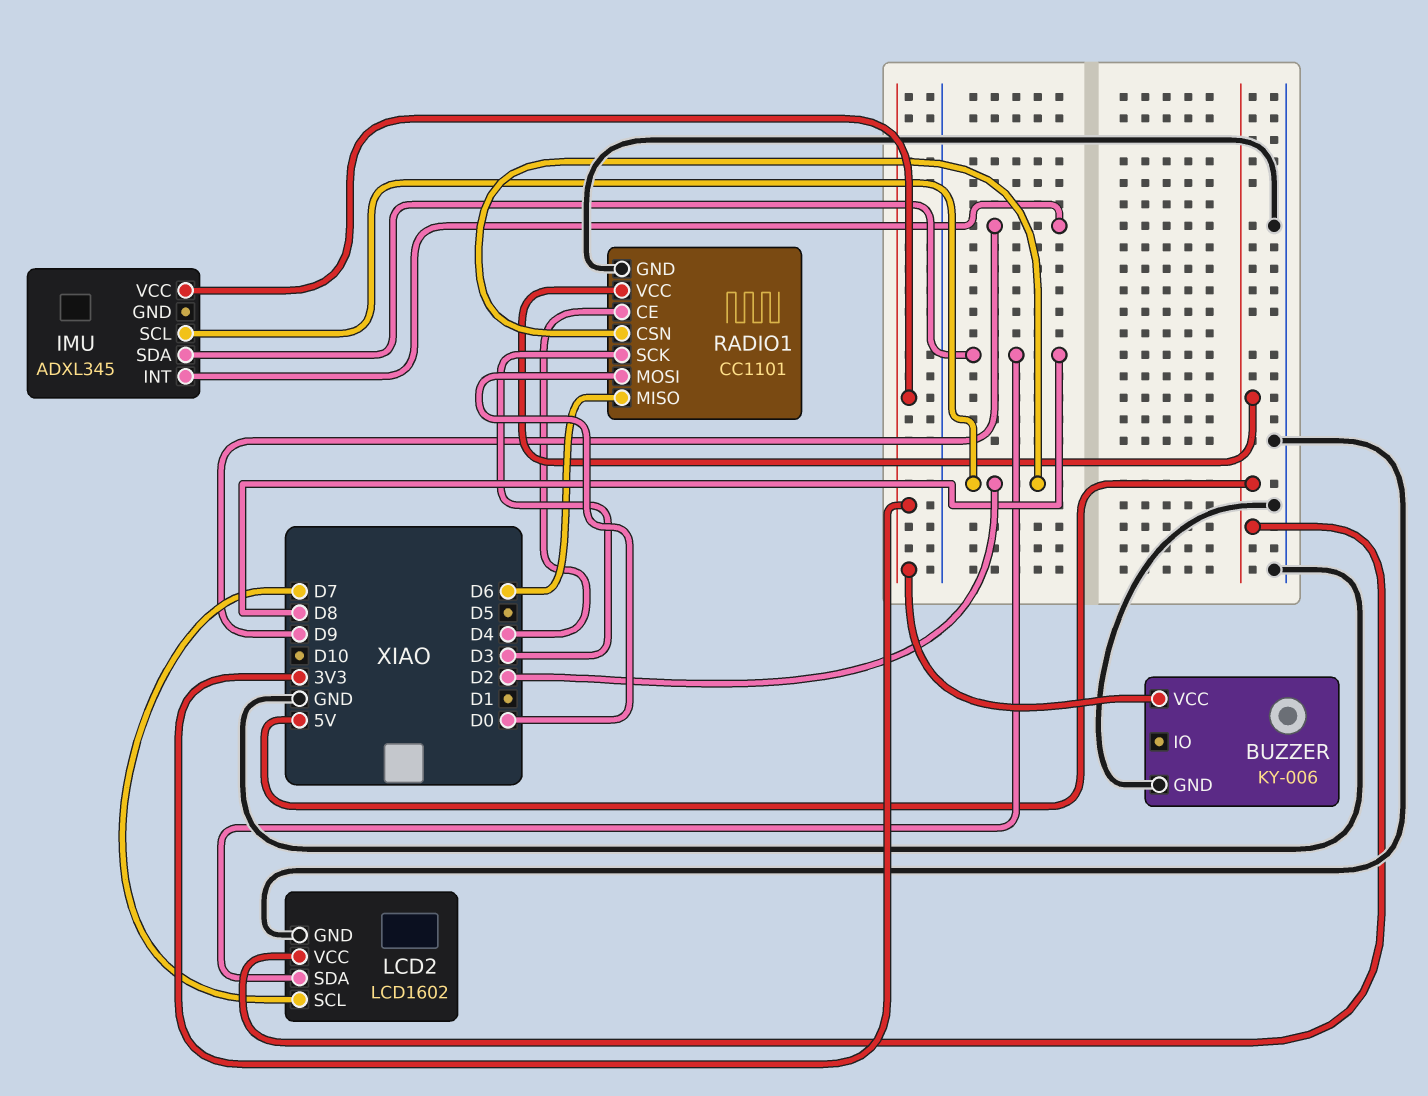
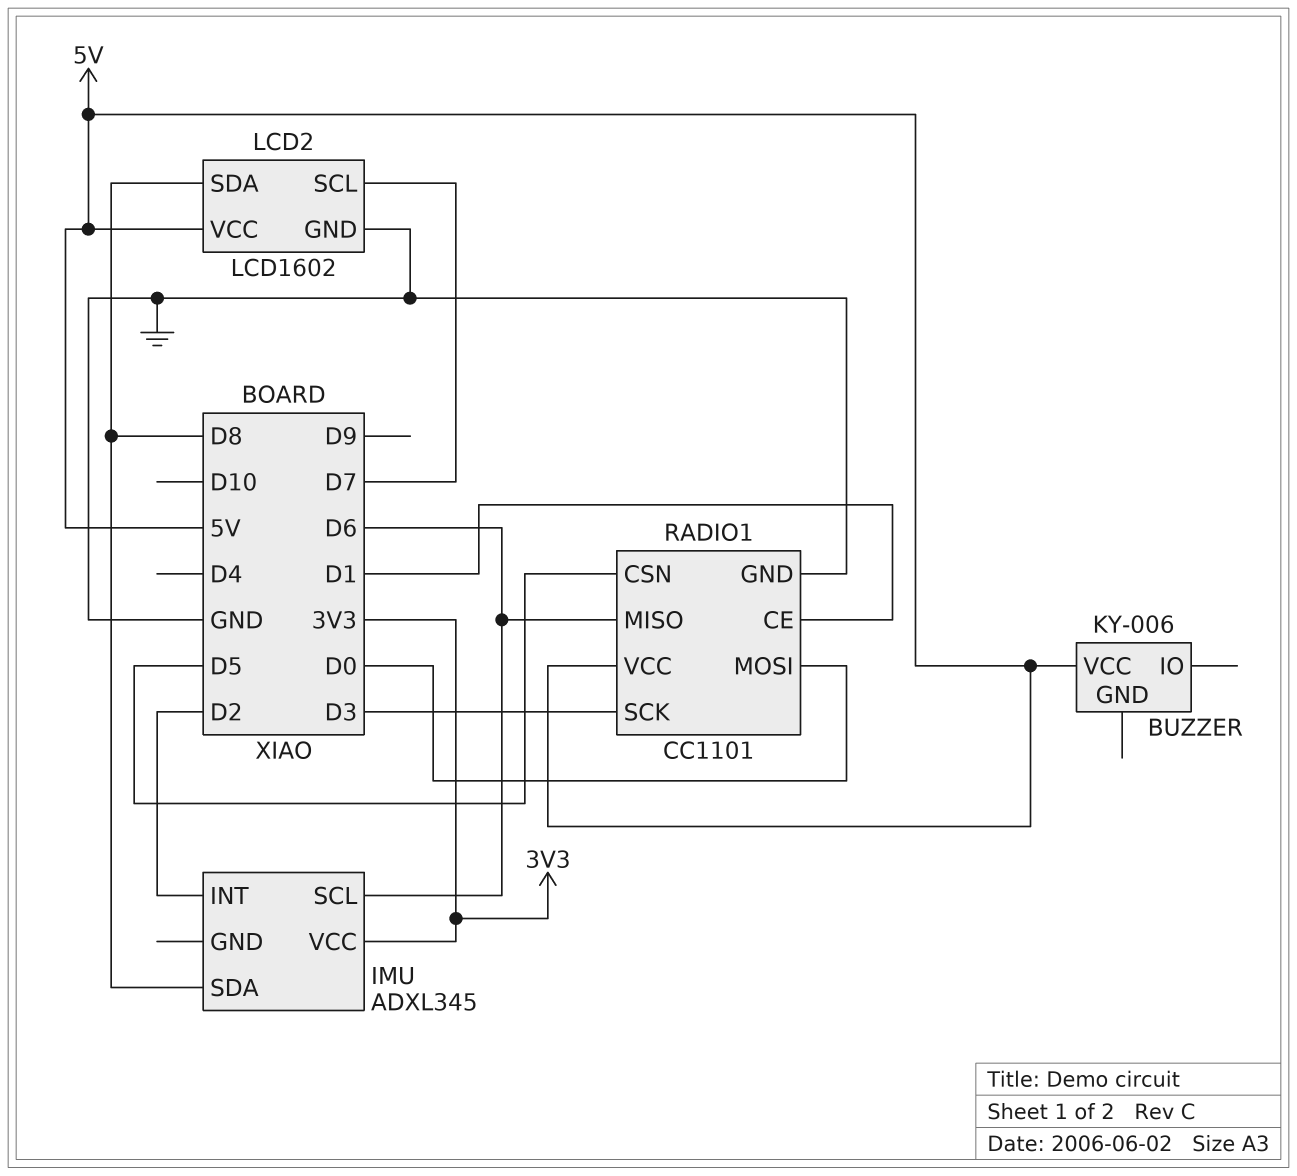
BUZZER pin GND: GND -> none
BUZZER pin VCC: 3V3 -> 5V
IMU pin INT: D9 -> D2
IMU pin SCL: D2 -> D6
RADIO1 pin CE: D4 -> D1
RADIO1 pin CSN: D2 -> D5

